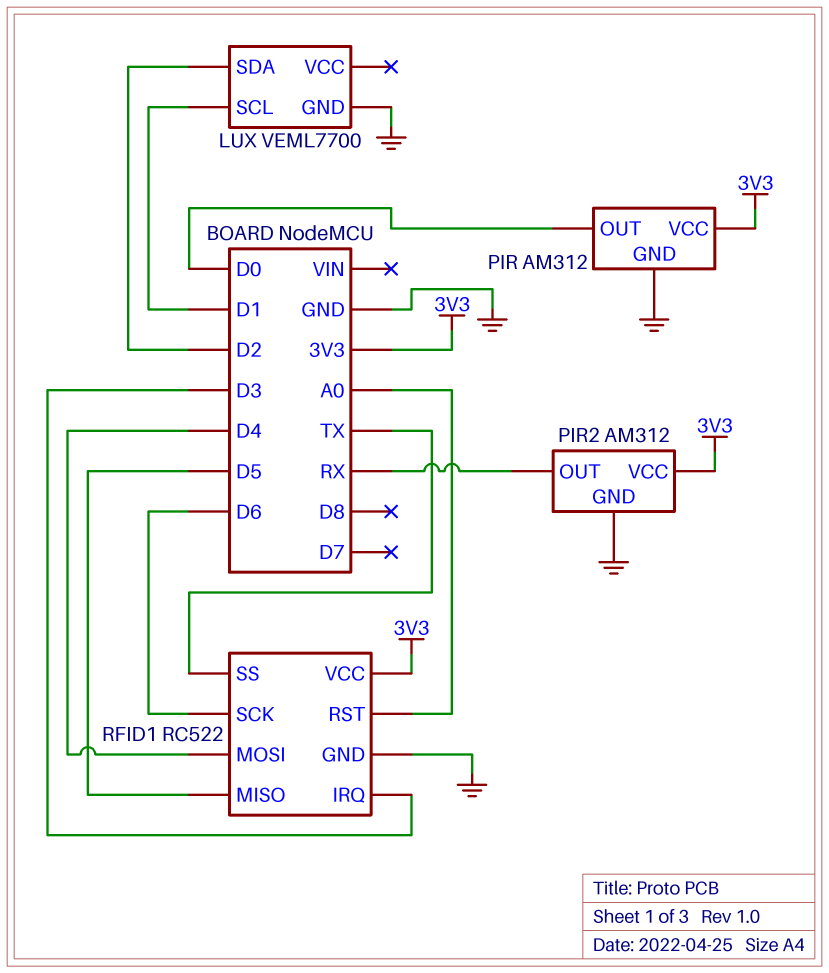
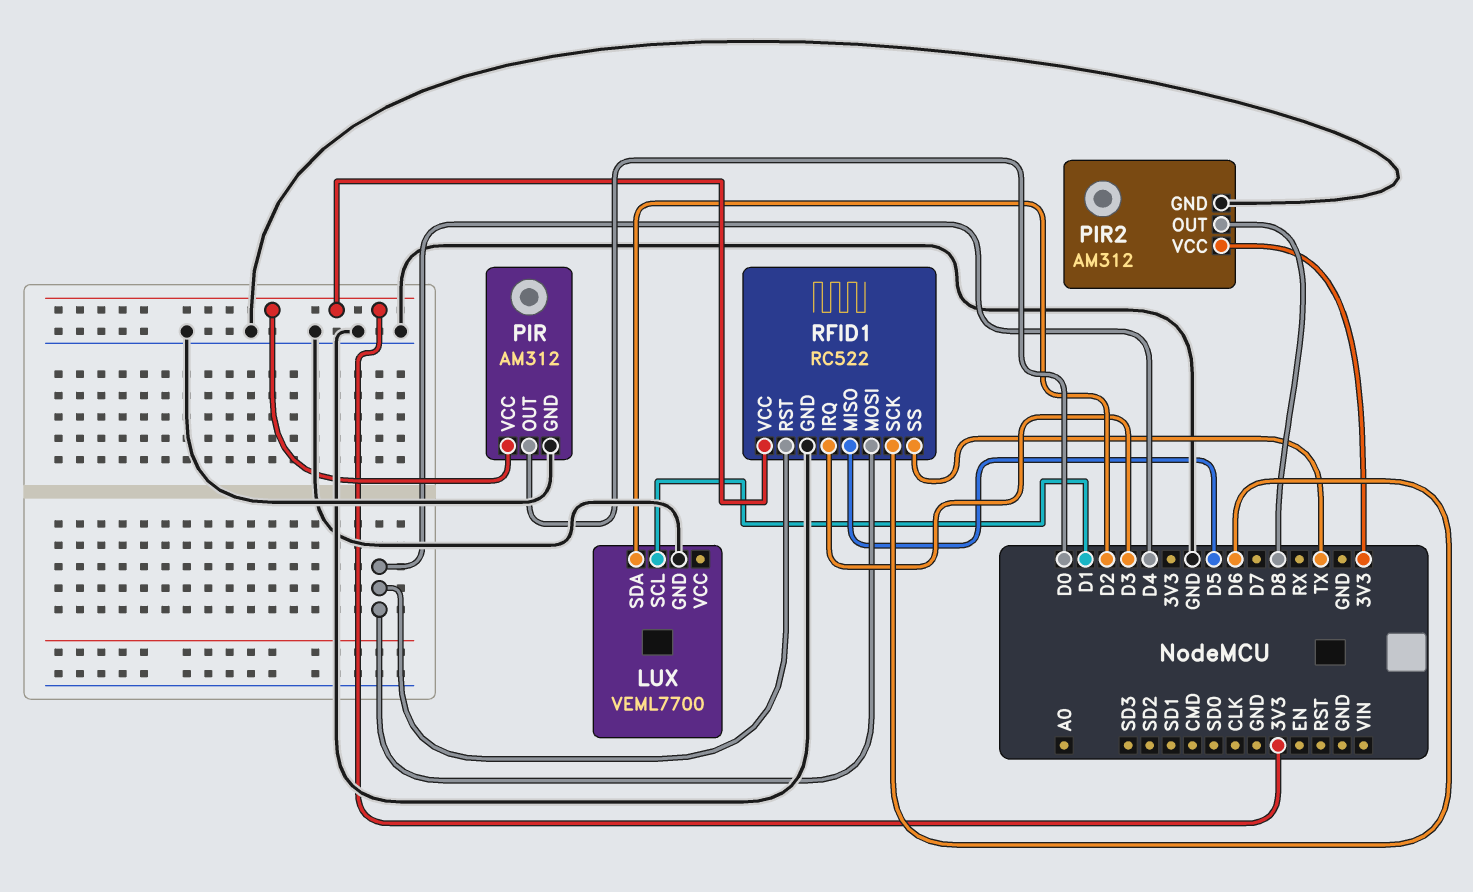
PIR2 pin OUT: RX -> D8
RFID1 pin RST: A0 -> D4

